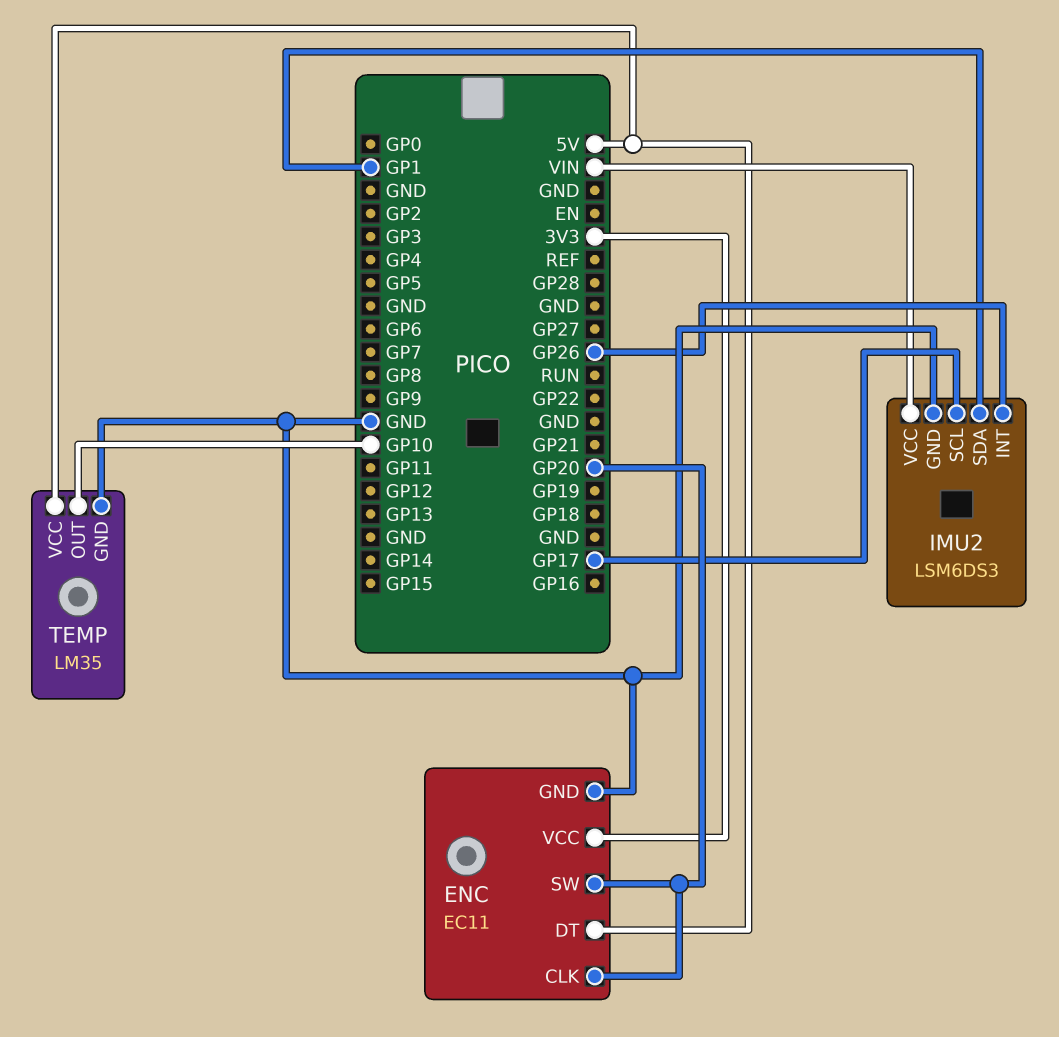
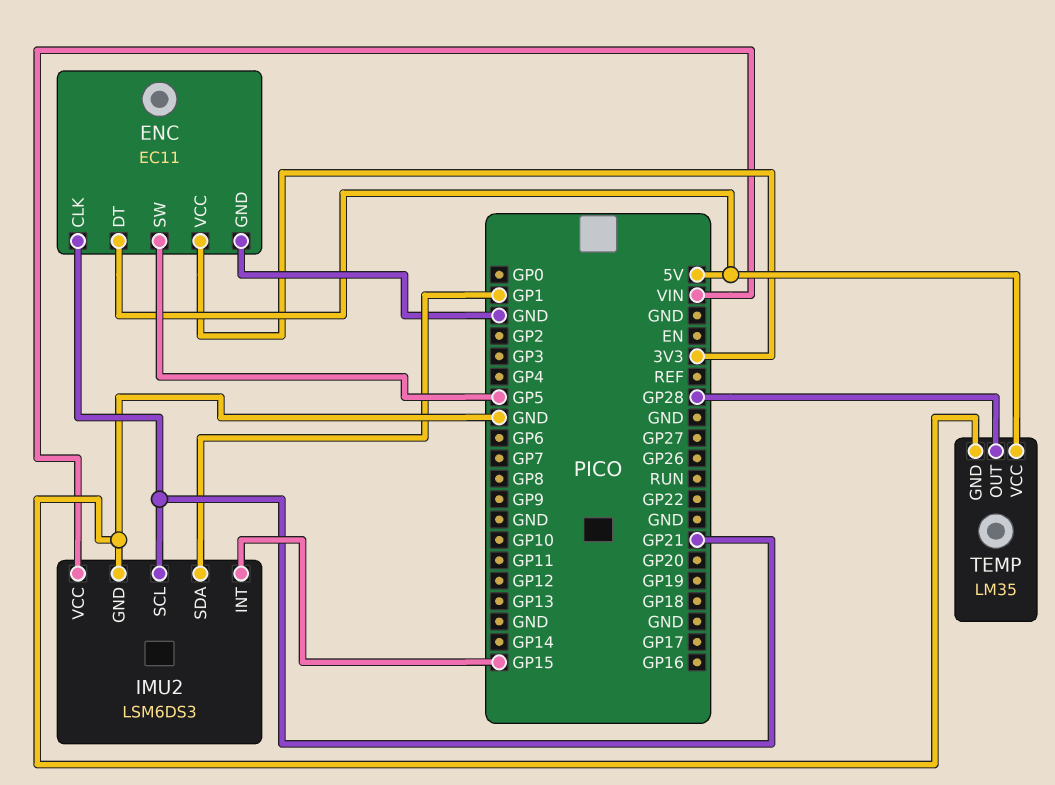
ENC pin CLK: GP20 -> GP21
ENC pin SW: GP20 -> GP5
IMU2 pin INT: GP26 -> GP15
IMU2 pin SCL: GP17 -> GP21
TEMP pin OUT: GP10 -> GP28

